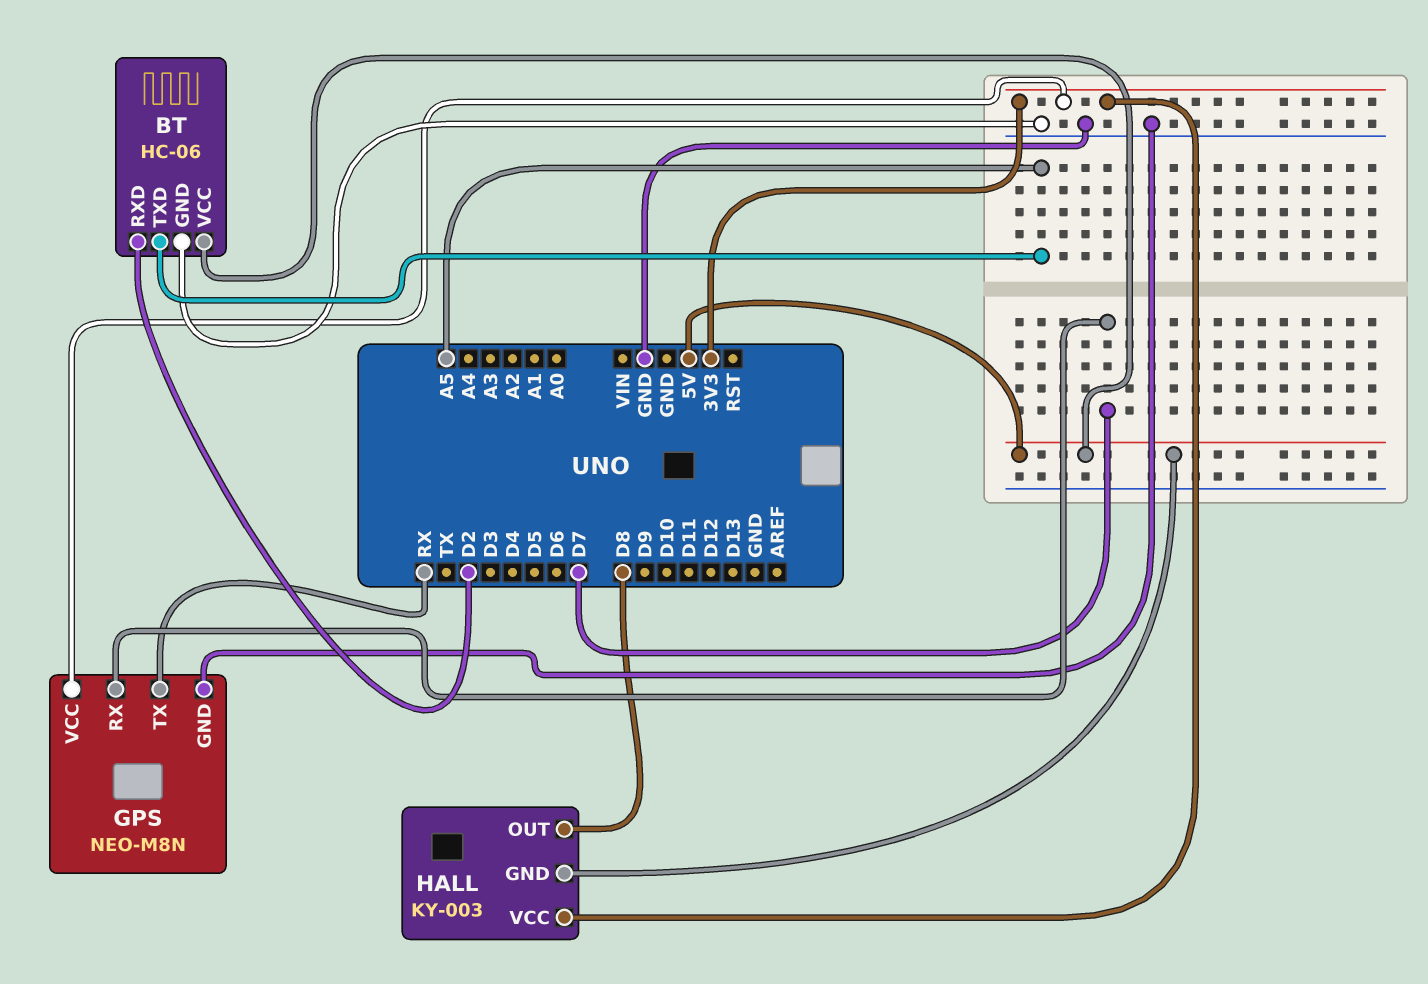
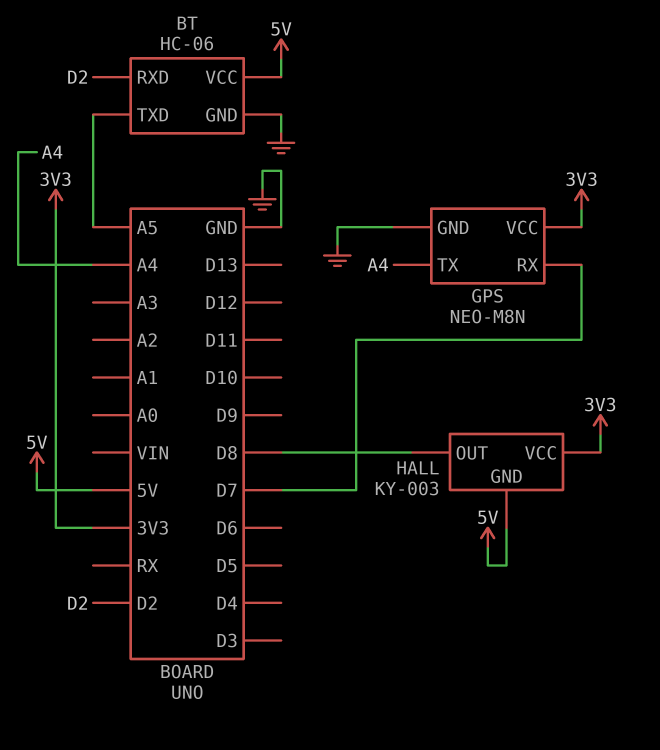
GPS pin TX: RX -> A4

